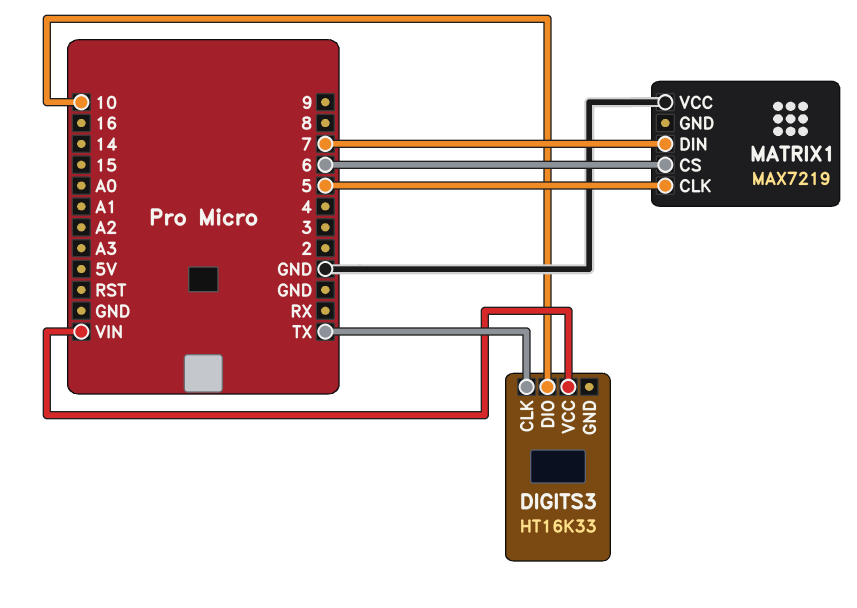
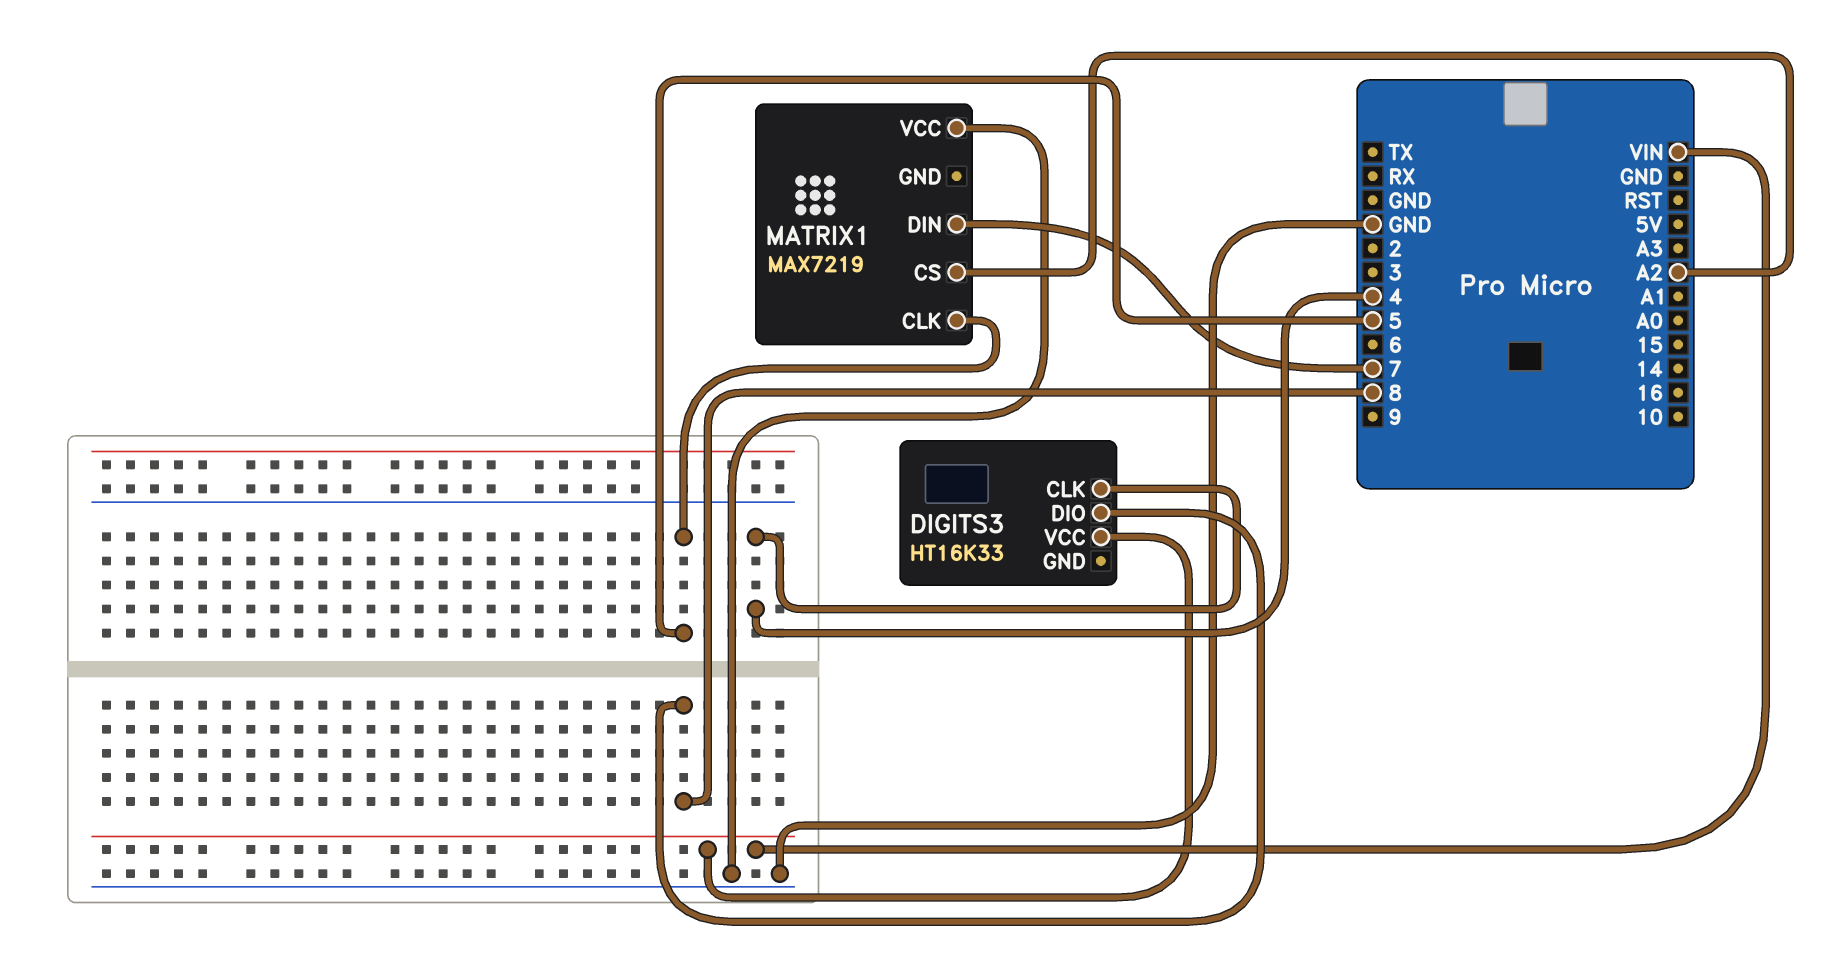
DIGITS3 pin CLK: TX -> 4
DIGITS3 pin DIO: 10 -> 8
MATRIX1 pin CS: 6 -> A2

